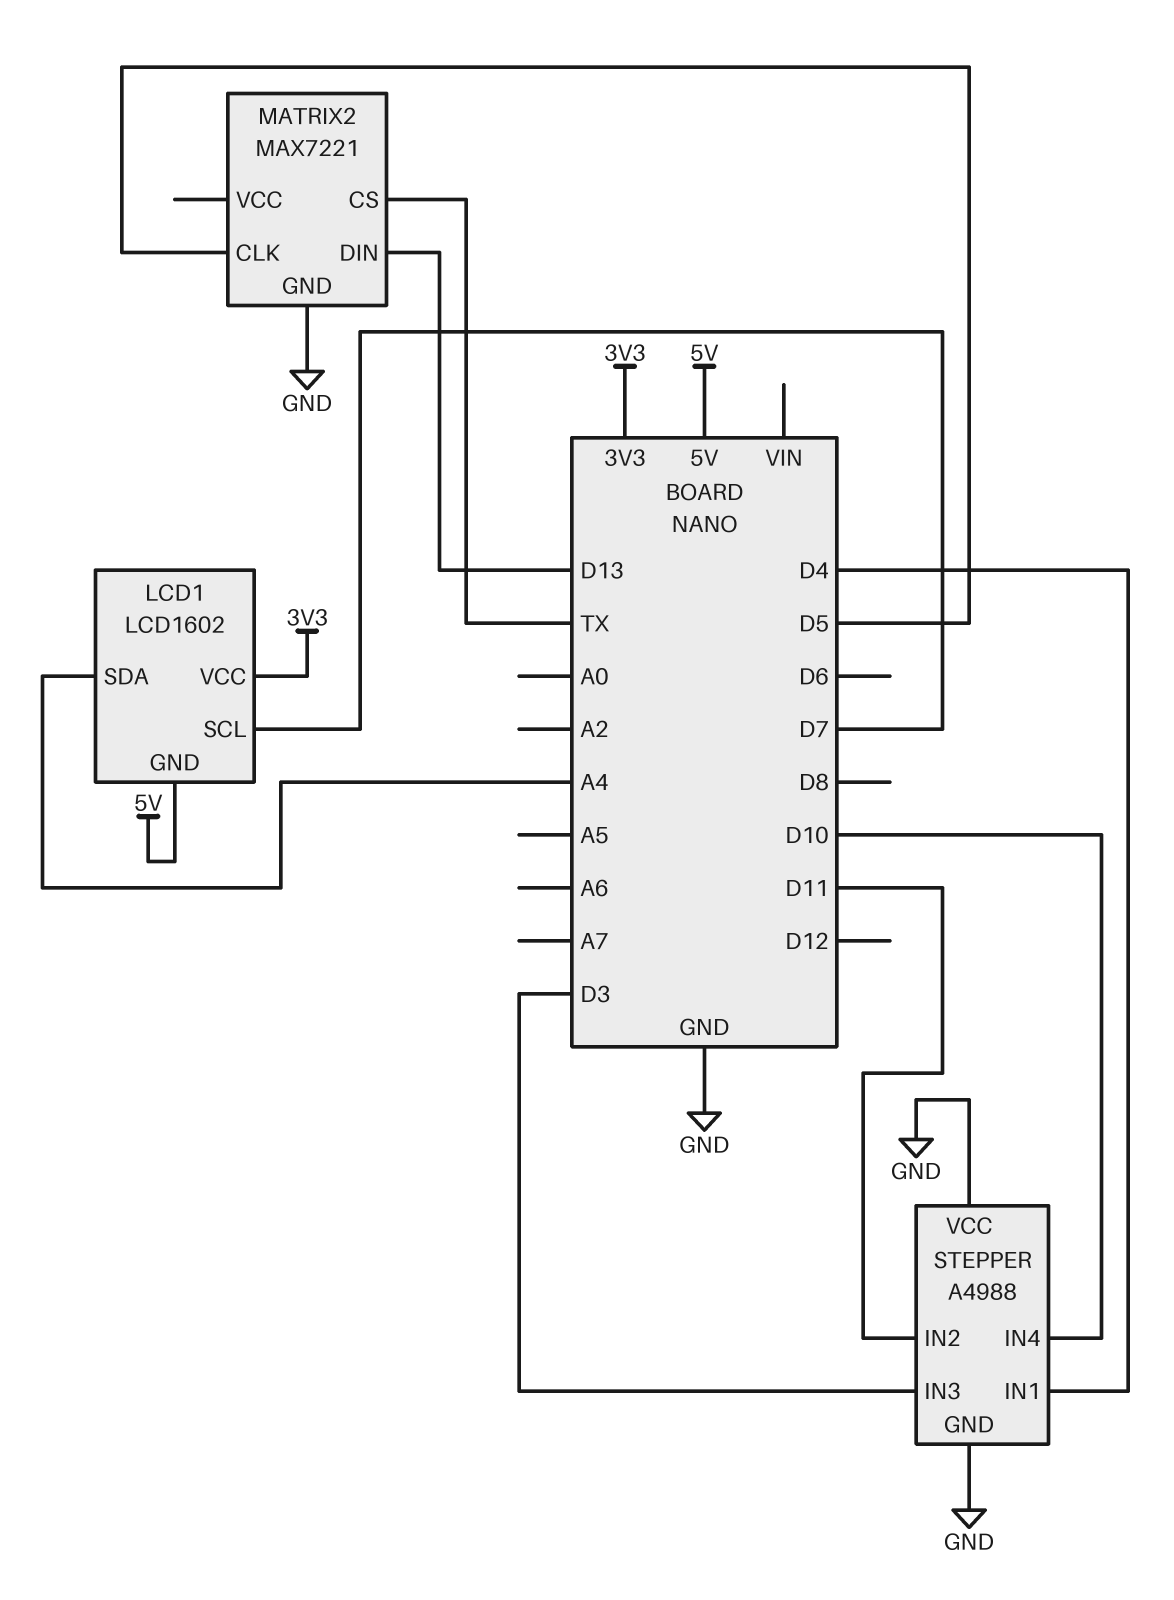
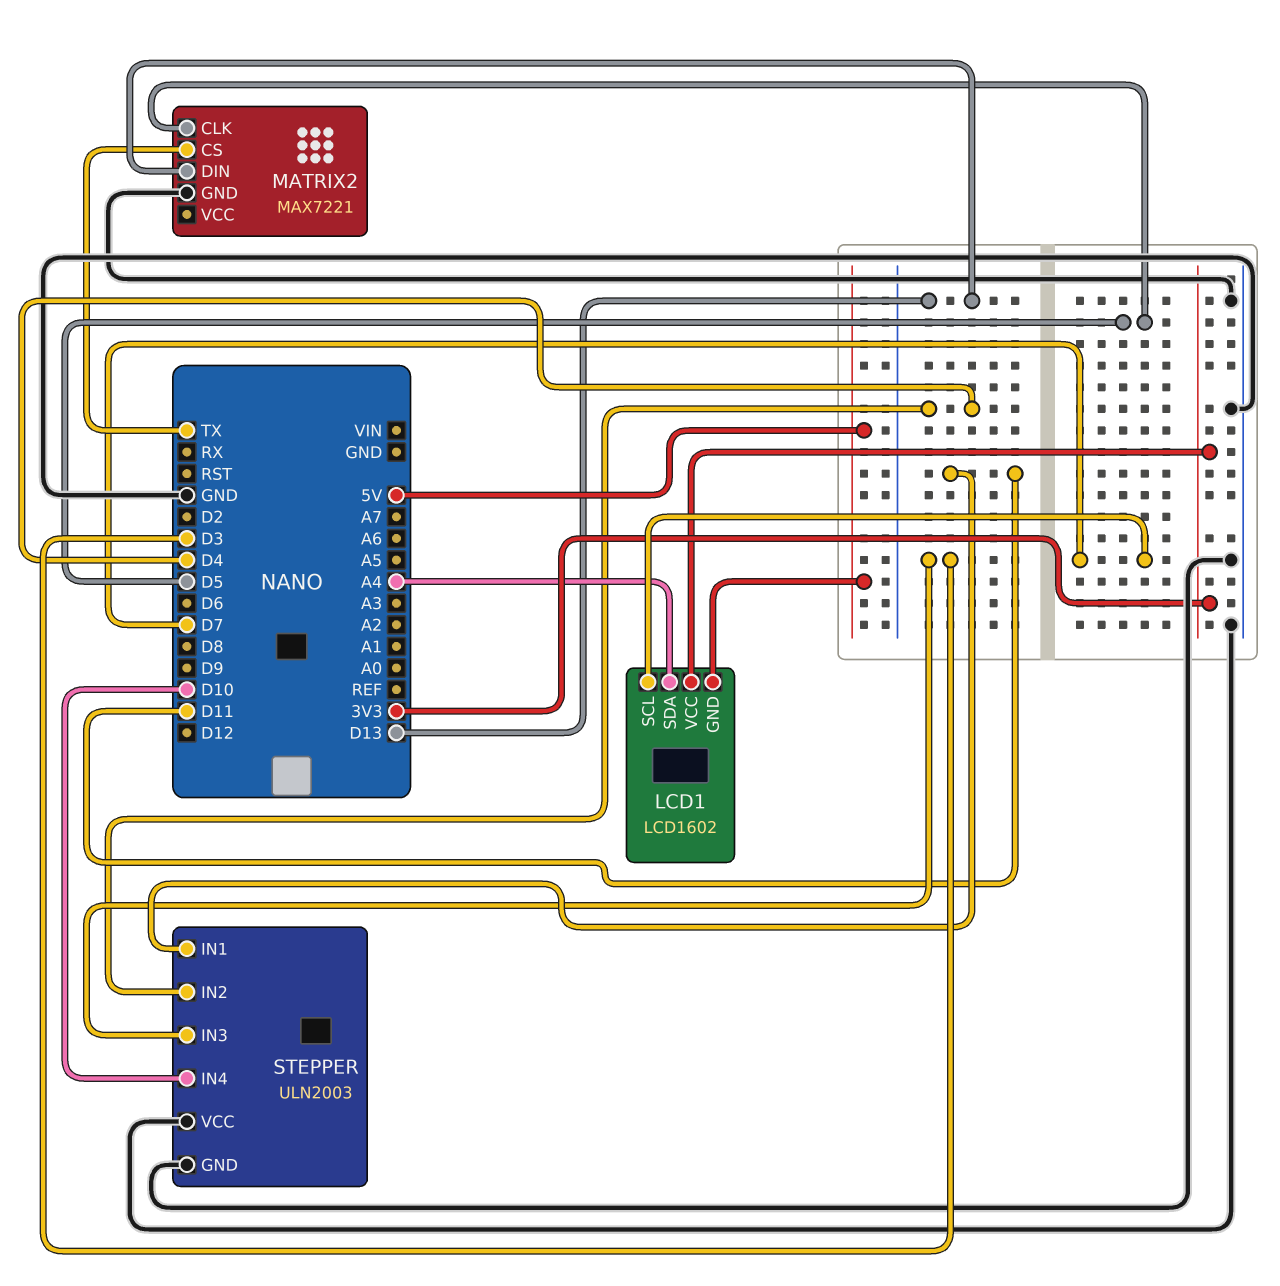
STEPPER: A4988 -> ULN2003
STEPPER pin IN1: D4 -> D11
STEPPER pin IN2: D11 -> D4

